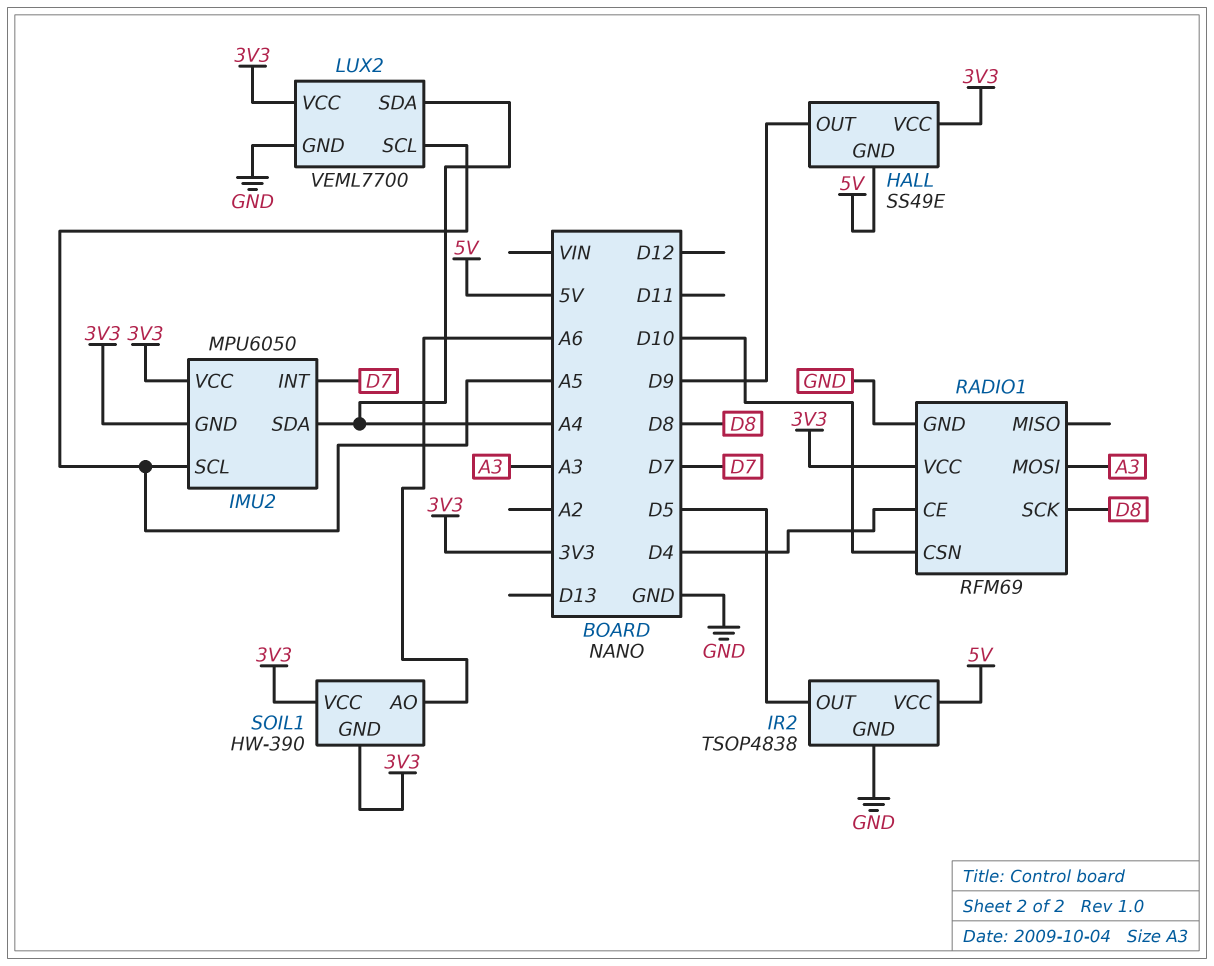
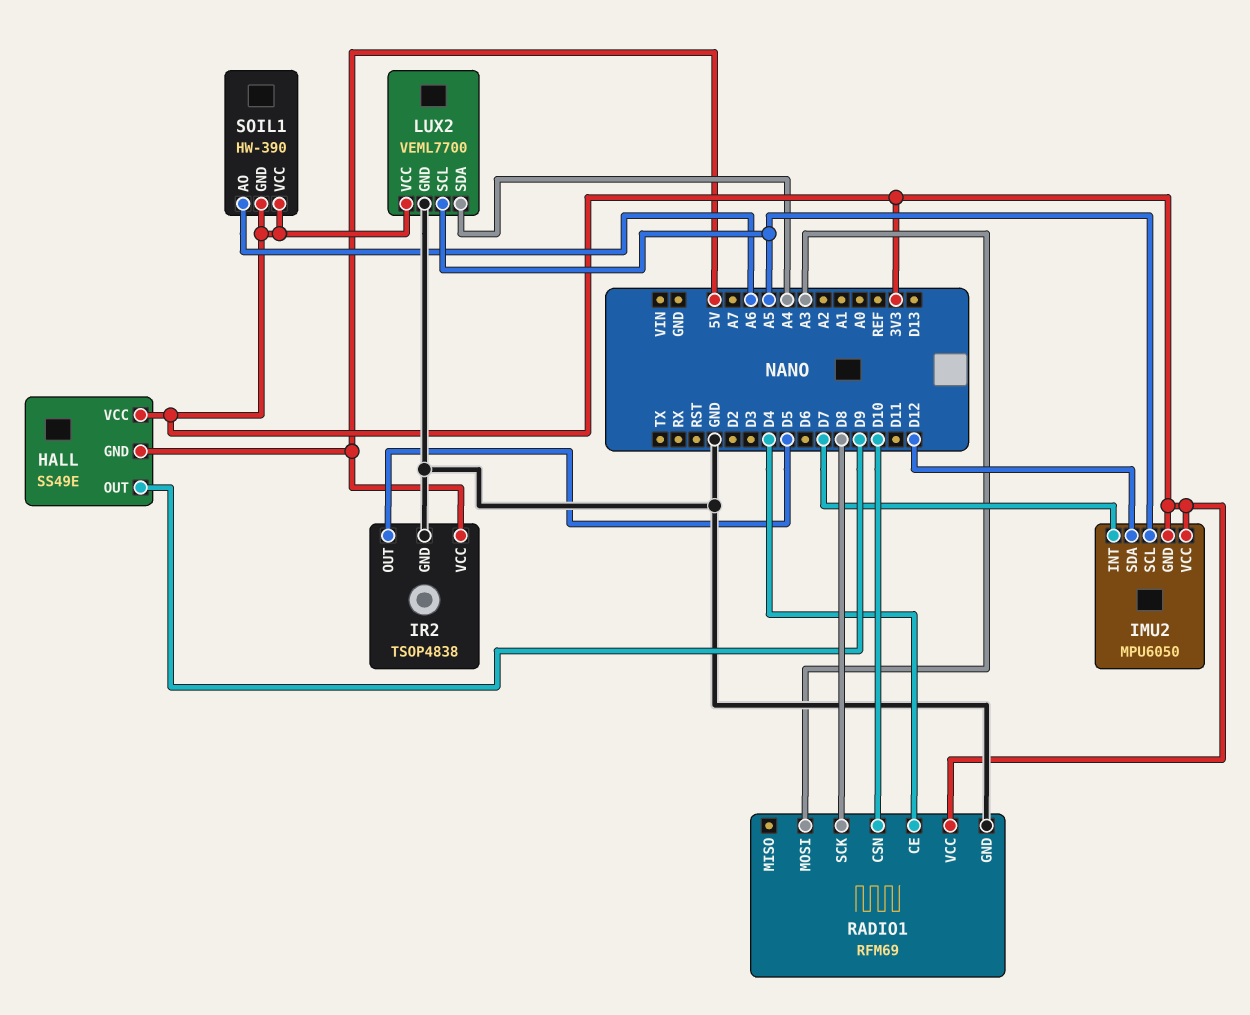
IMU2 pin SDA: A4 -> D12

